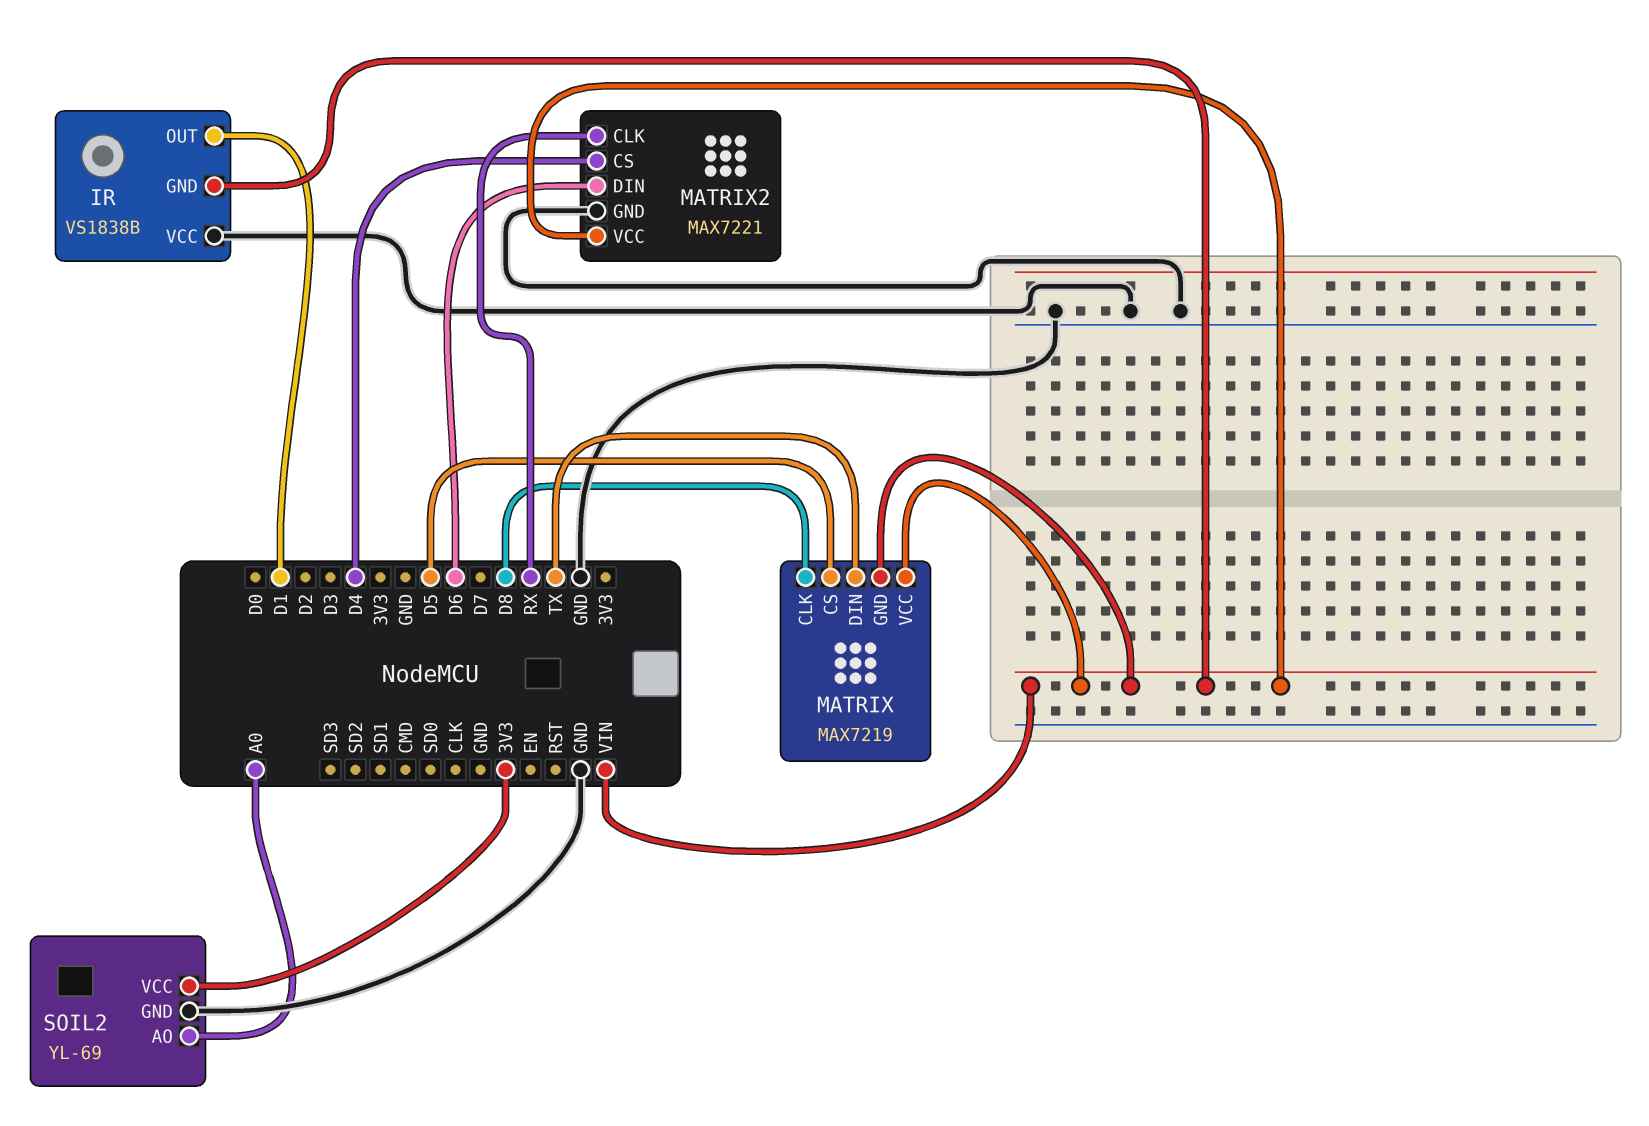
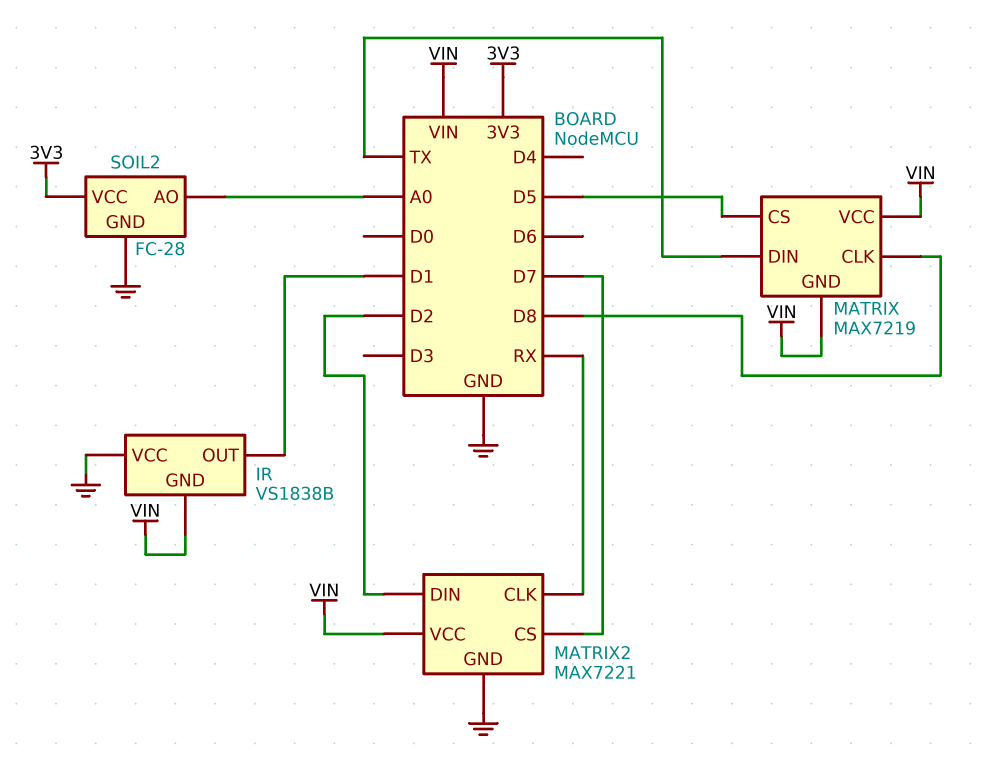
MATRIX2 pin CS: D4 -> D7
MATRIX2 pin DIN: D6 -> D2
SOIL2: YL-69 -> FC-28

